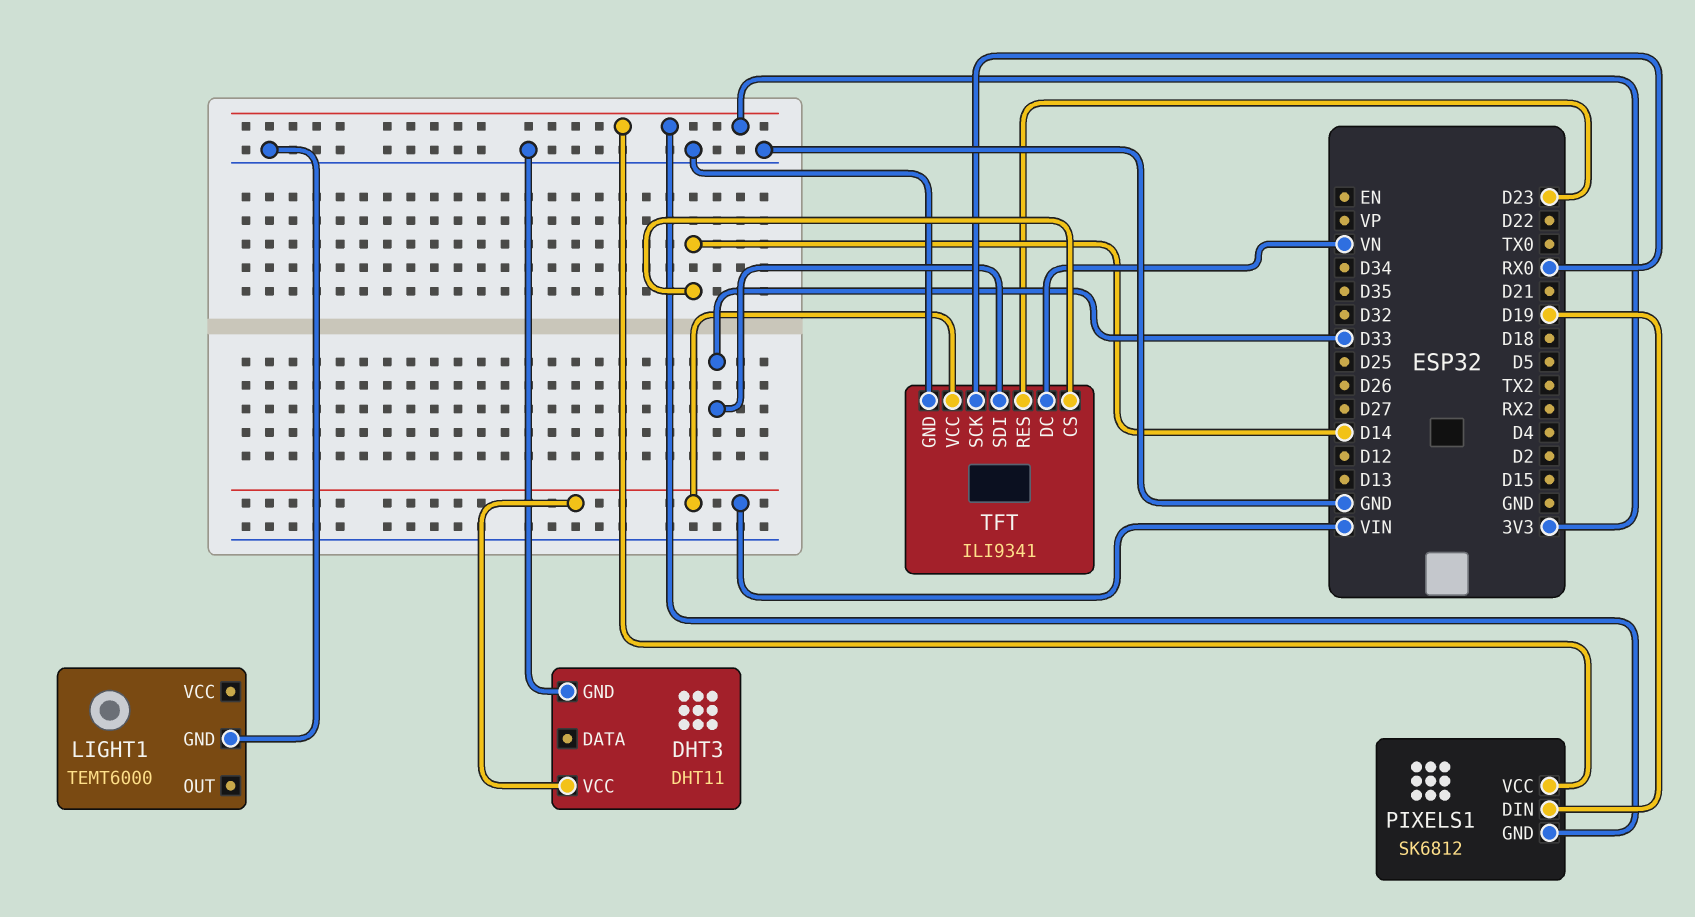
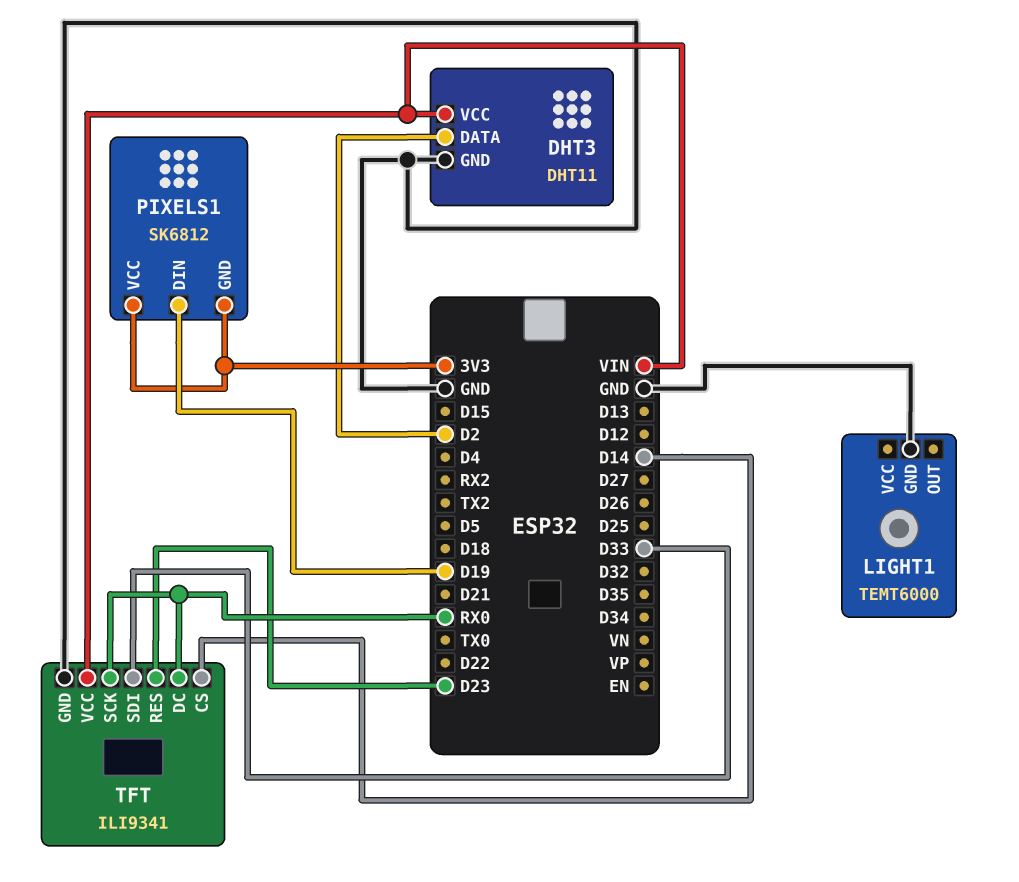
DHT3 pin DATA: none -> D2
TFT pin DC: VN -> RX0

